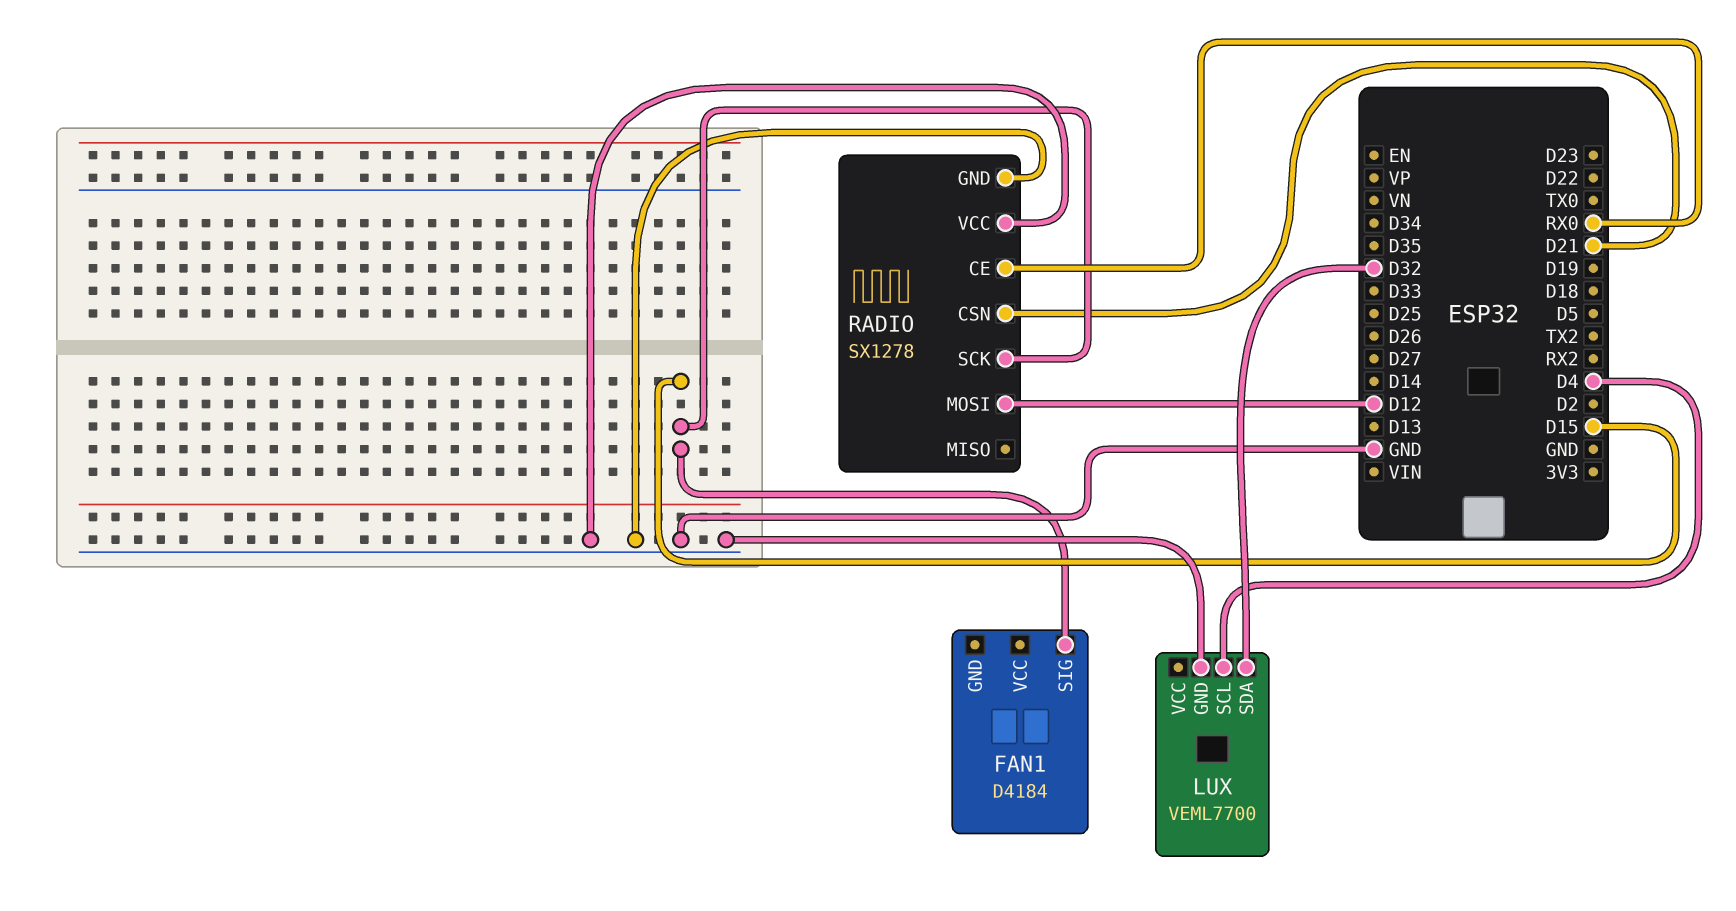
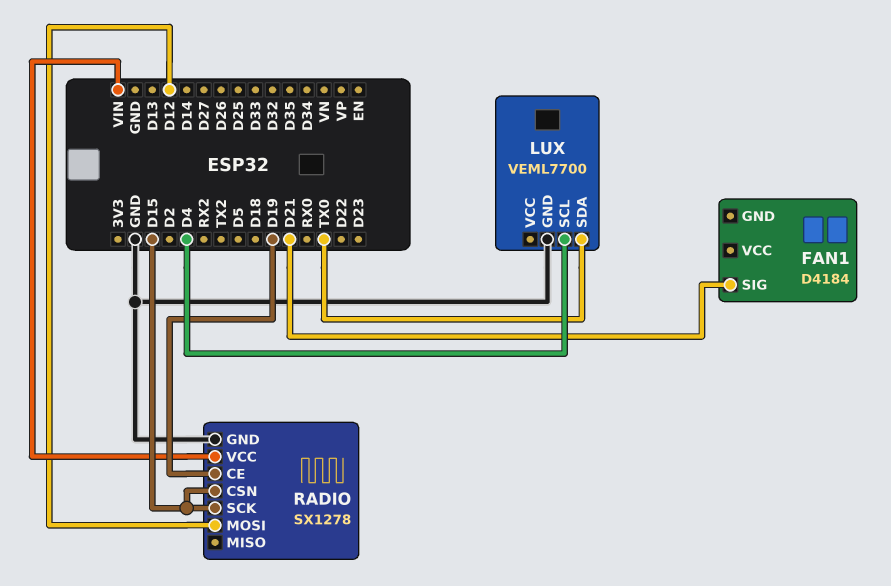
FAN1 pin SIG: D15 -> D21
LUX pin SDA: D32 -> TX0
RADIO pin CE: RX0 -> D19
RADIO pin CSN: D21 -> D15
RADIO pin VCC: GND -> VIN

